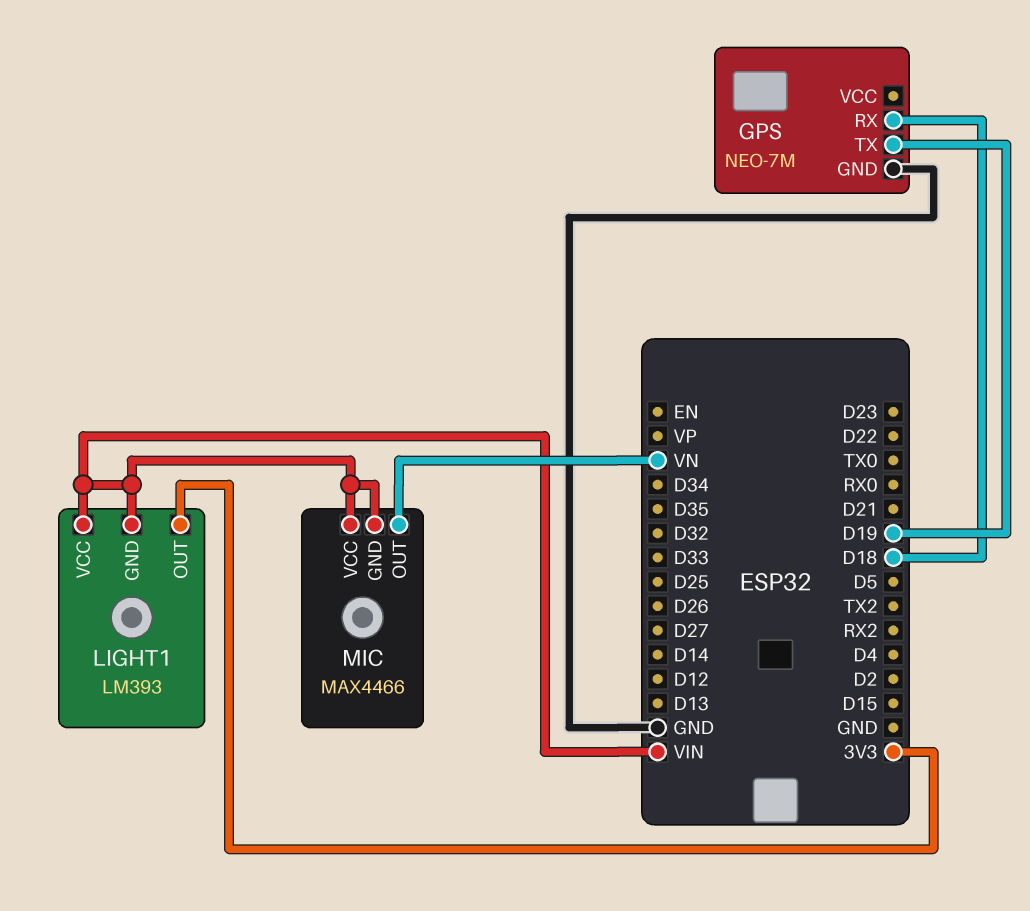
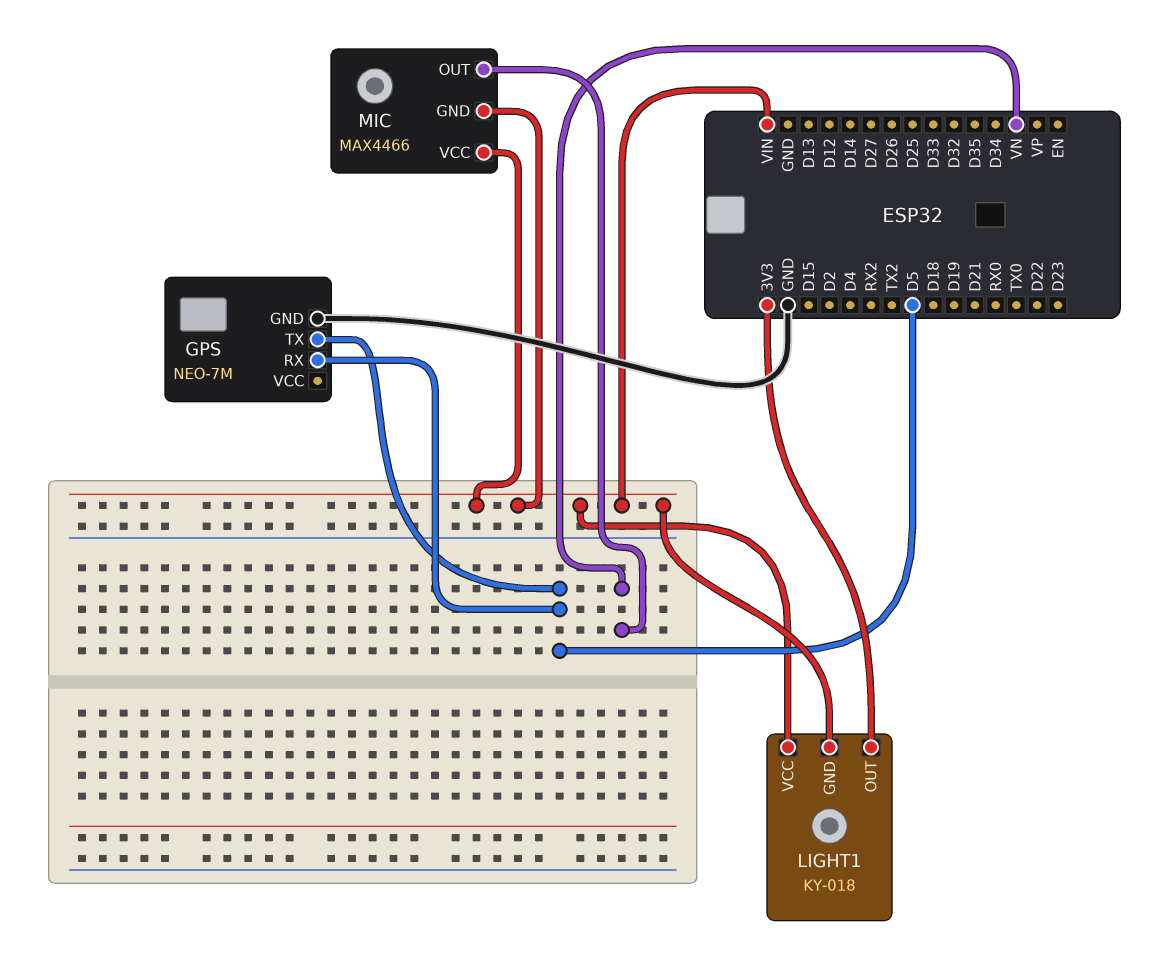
GPS pin RX: D18 -> D5
GPS pin TX: D19 -> D5
LIGHT1: LM393 -> KY-018

